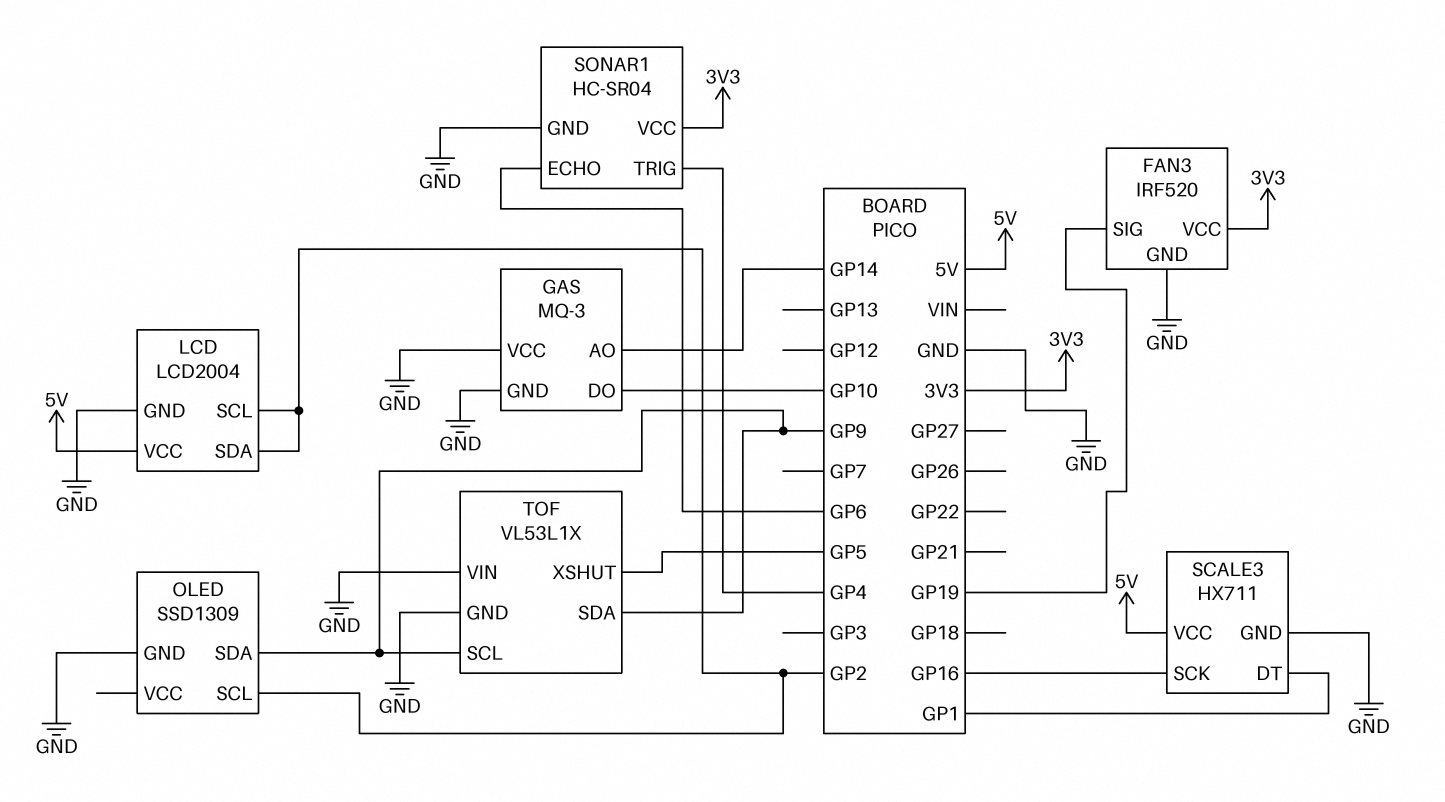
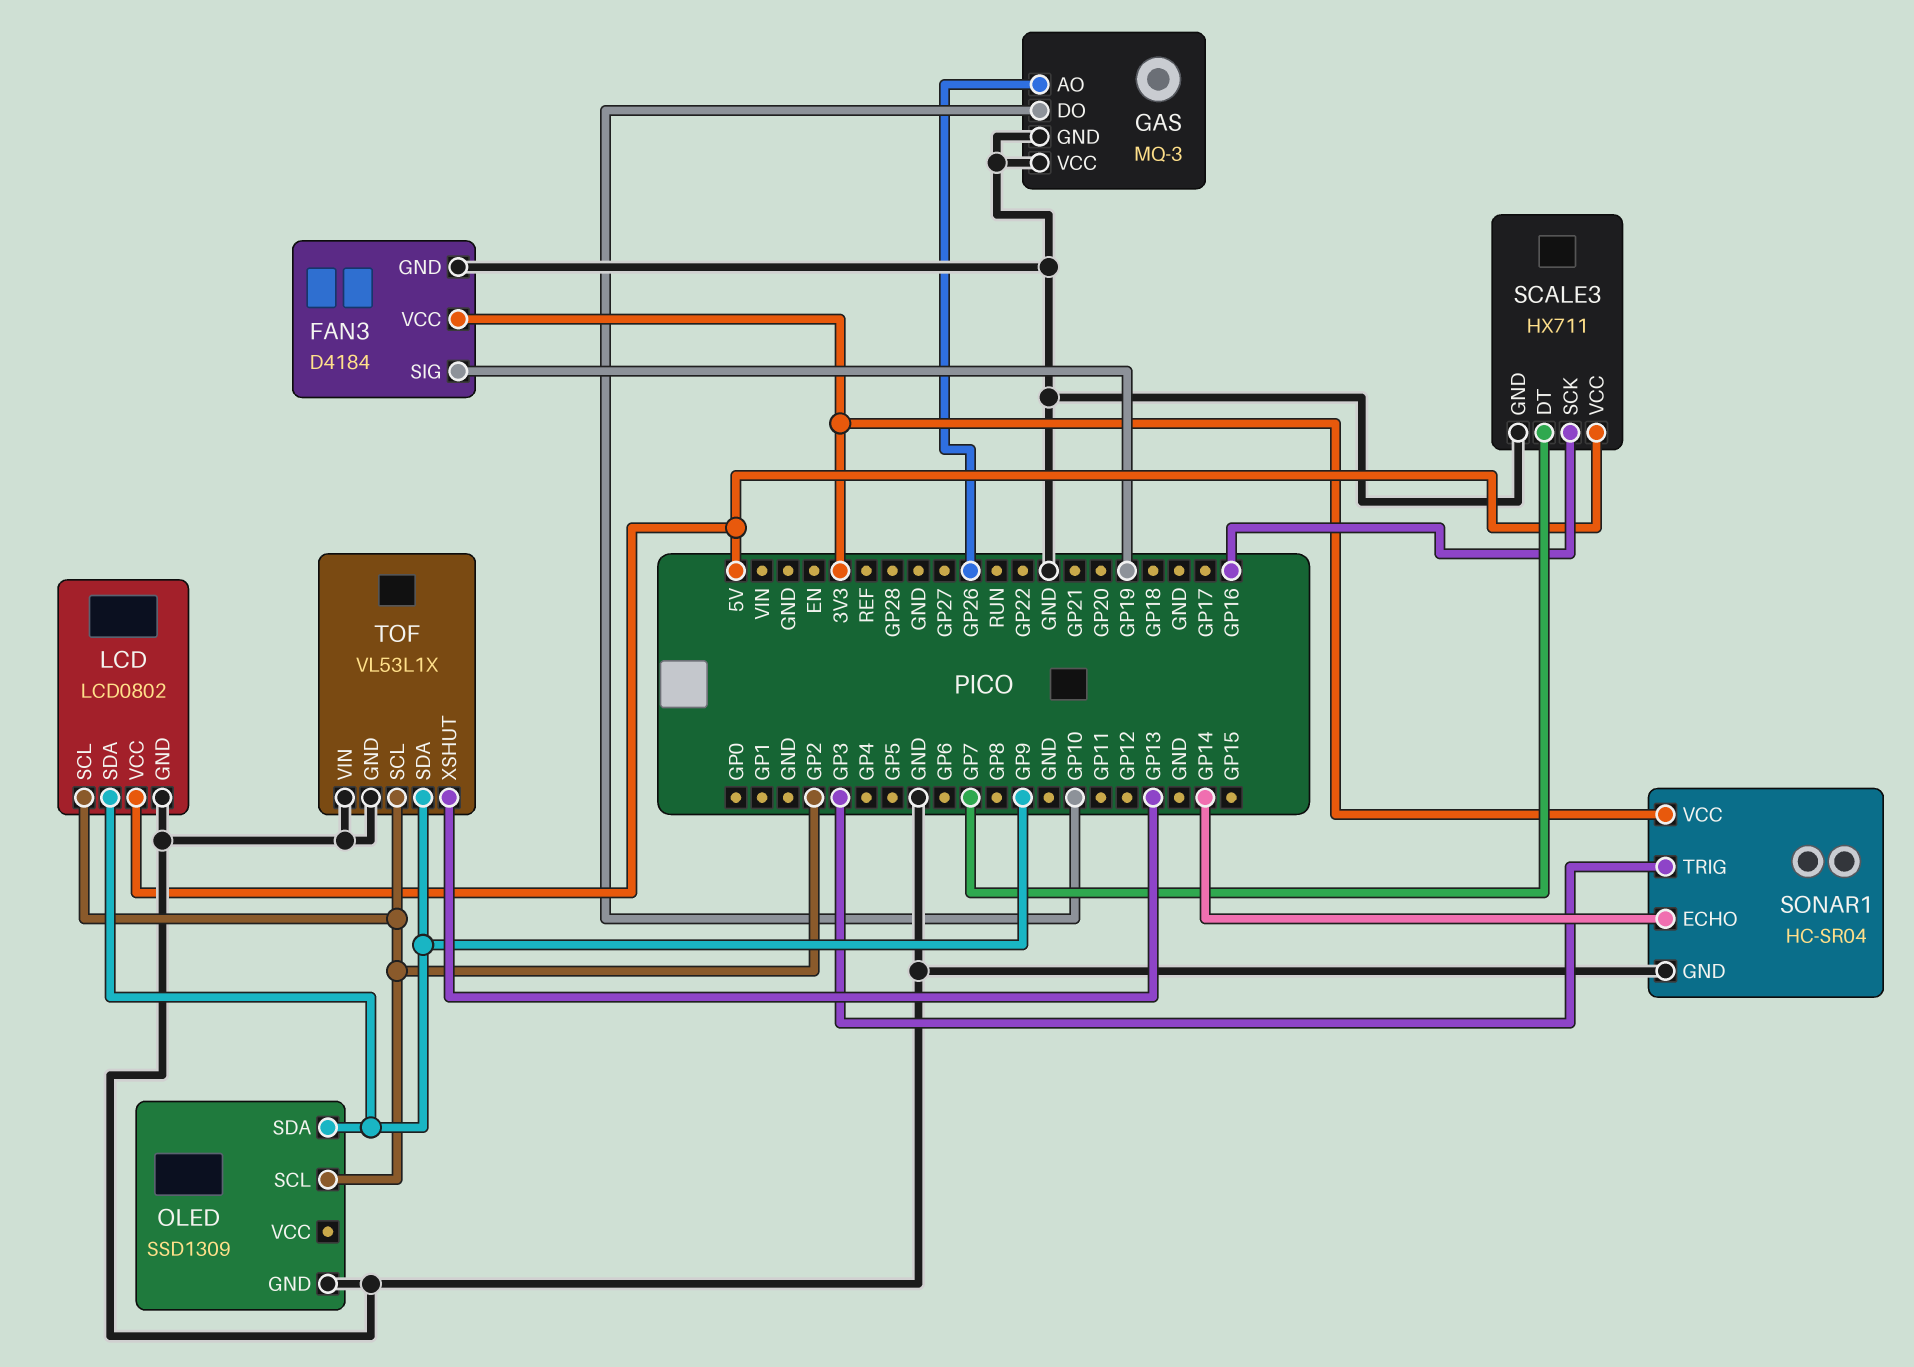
FAN3: IRF520 -> D4184
GAS pin AO: GP14 -> GP26
LCD: LCD2004 -> LCD0802
LCD pin SDA: GP2 -> GP9
SCALE3 pin DT: GP1 -> GP7
SONAR1 pin ECHO: GP6 -> GP14
SONAR1 pin TRIG: GP4 -> GP3
TOF pin SCL: GP9 -> GP2
TOF pin XSHUT: GP5 -> GP13

